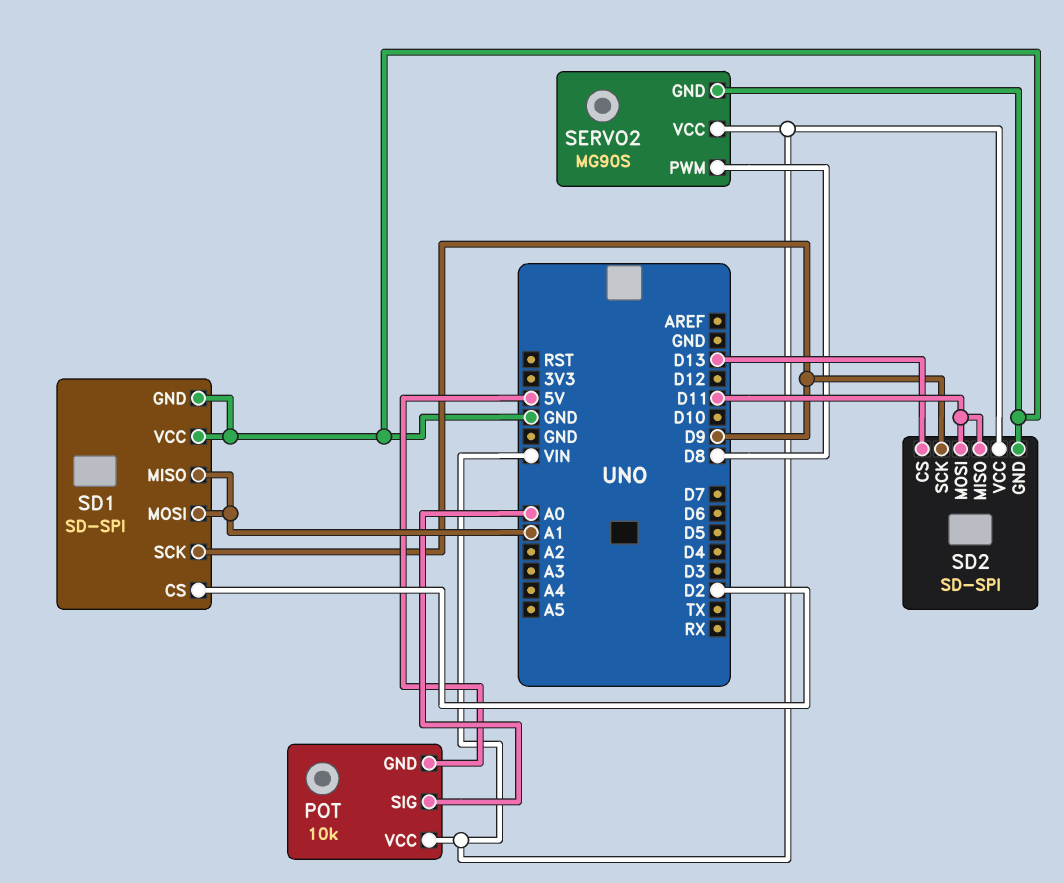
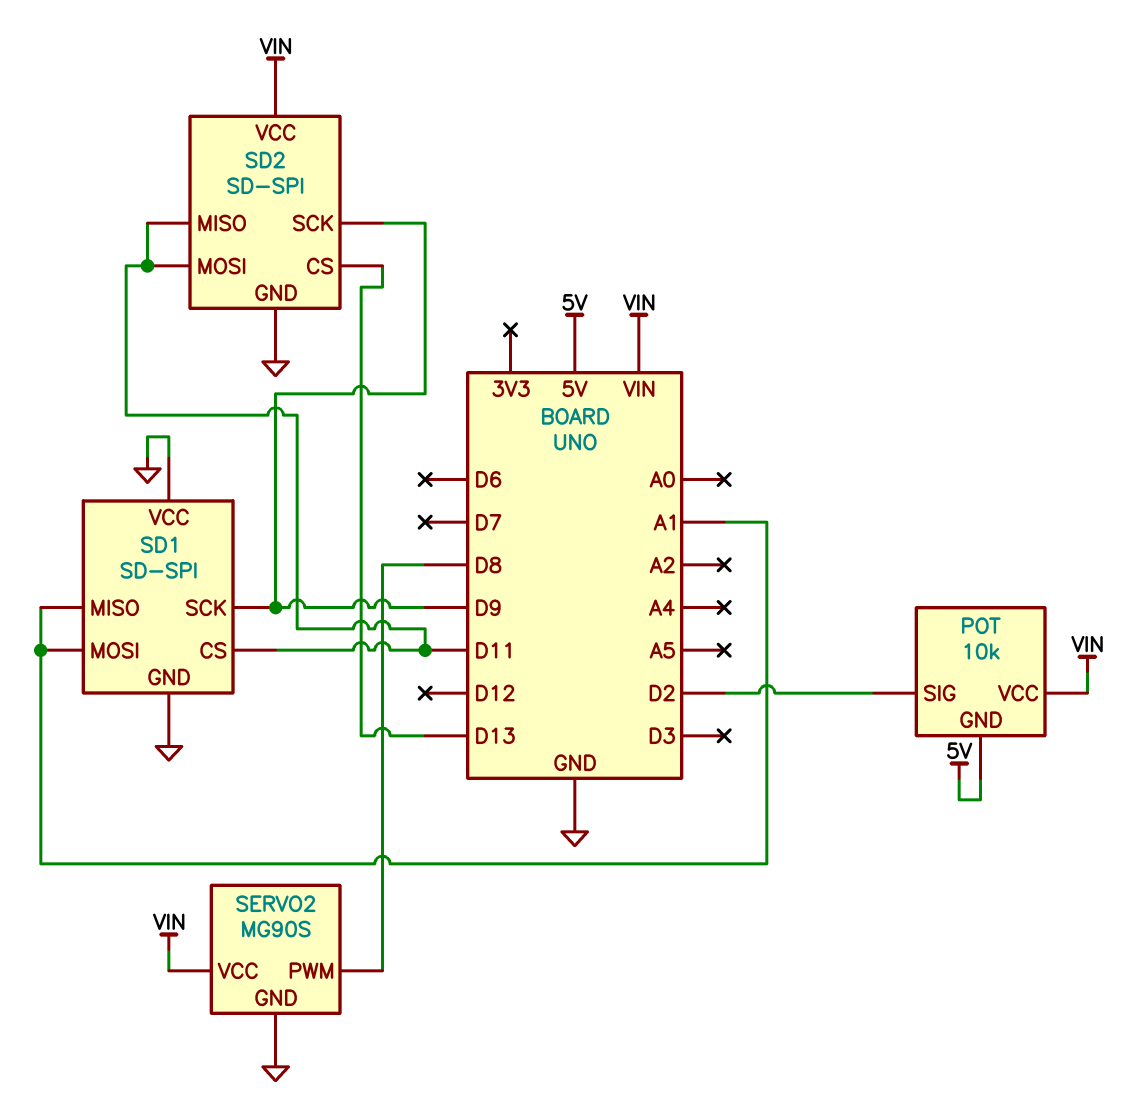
POT pin SIG: A0 -> D2
SD1 pin CS: D2 -> D11

